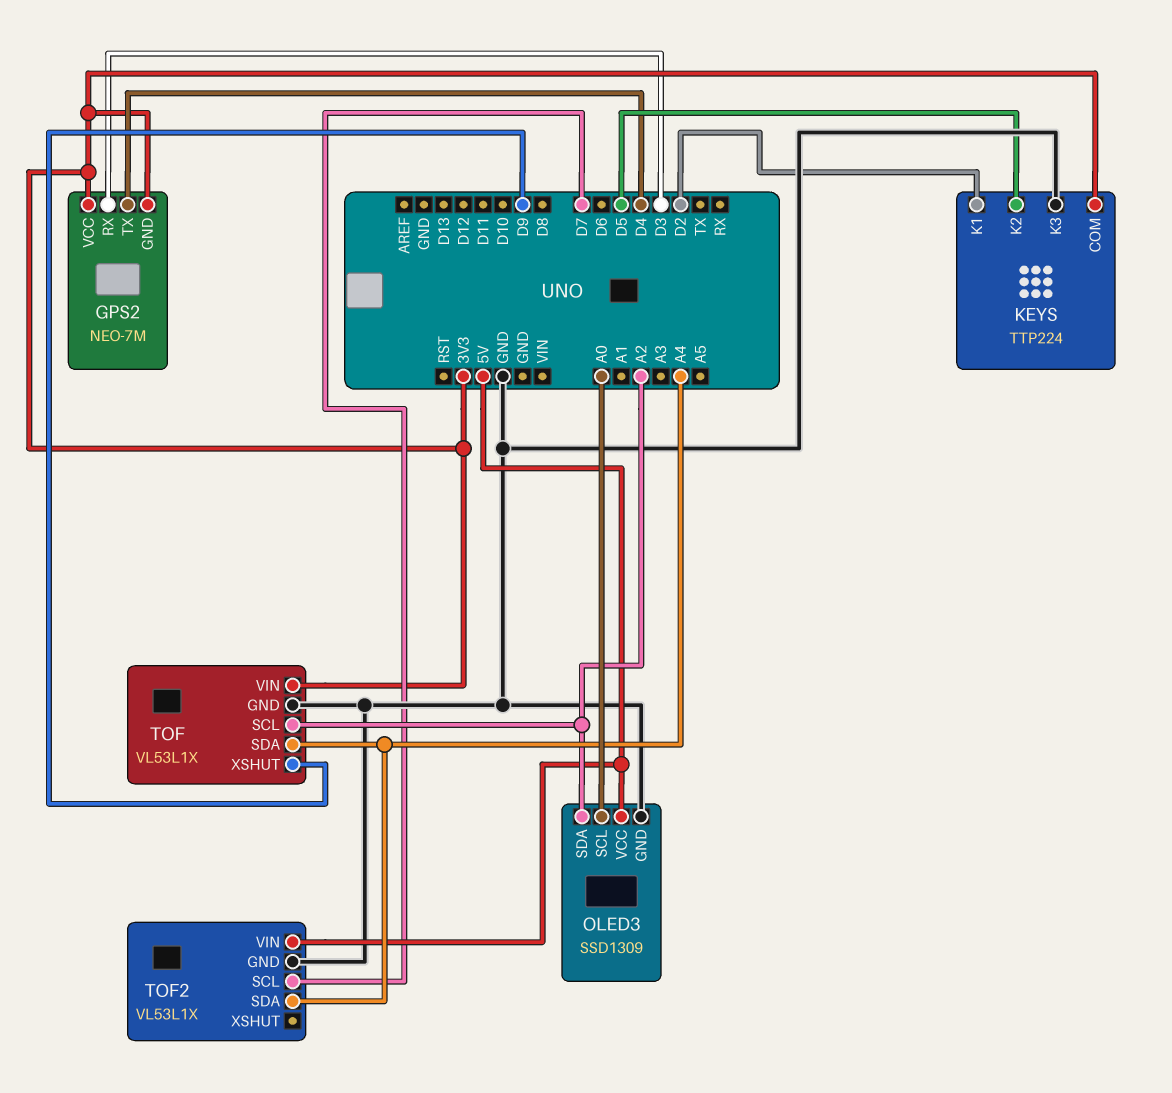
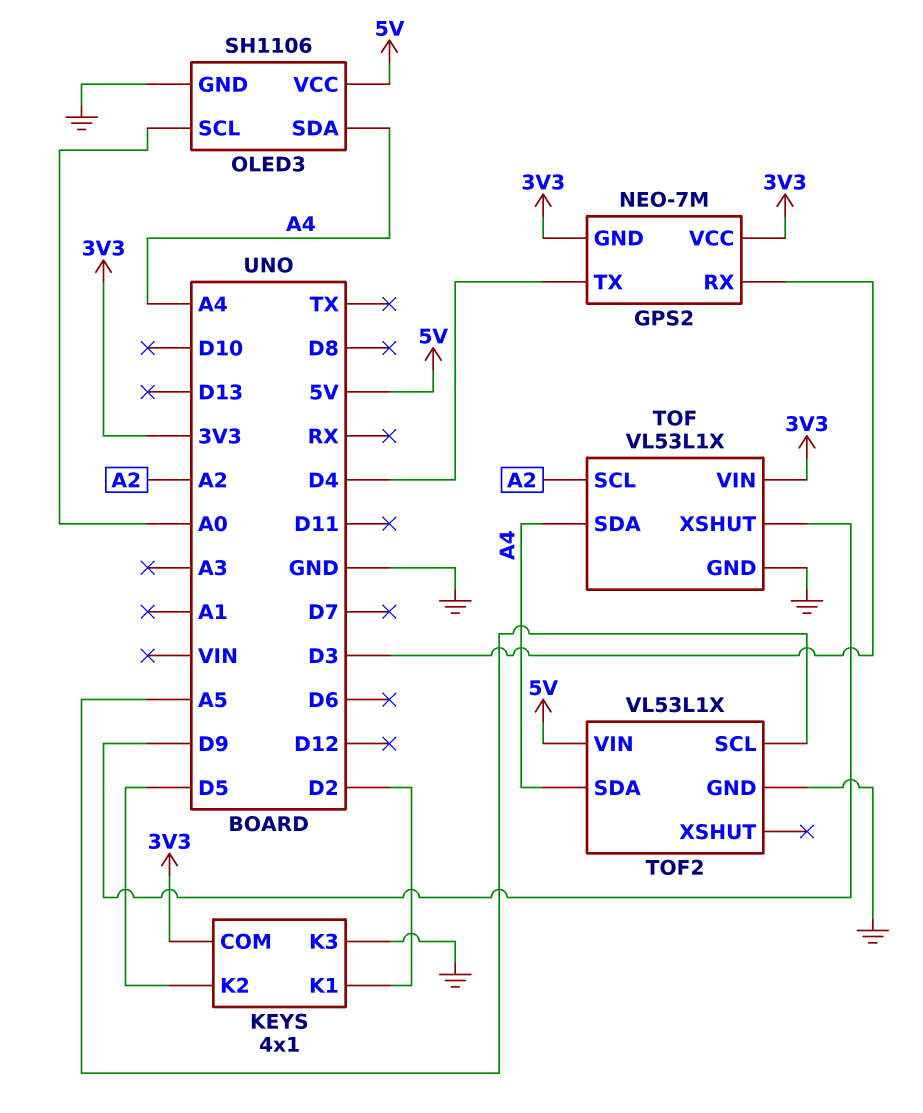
KEYS: TTP224 -> 4x1
OLED3: SSD1309 -> SH1106
OLED3 pin SDA: A2 -> A4
TOF2 pin SCL: D7 -> A5

